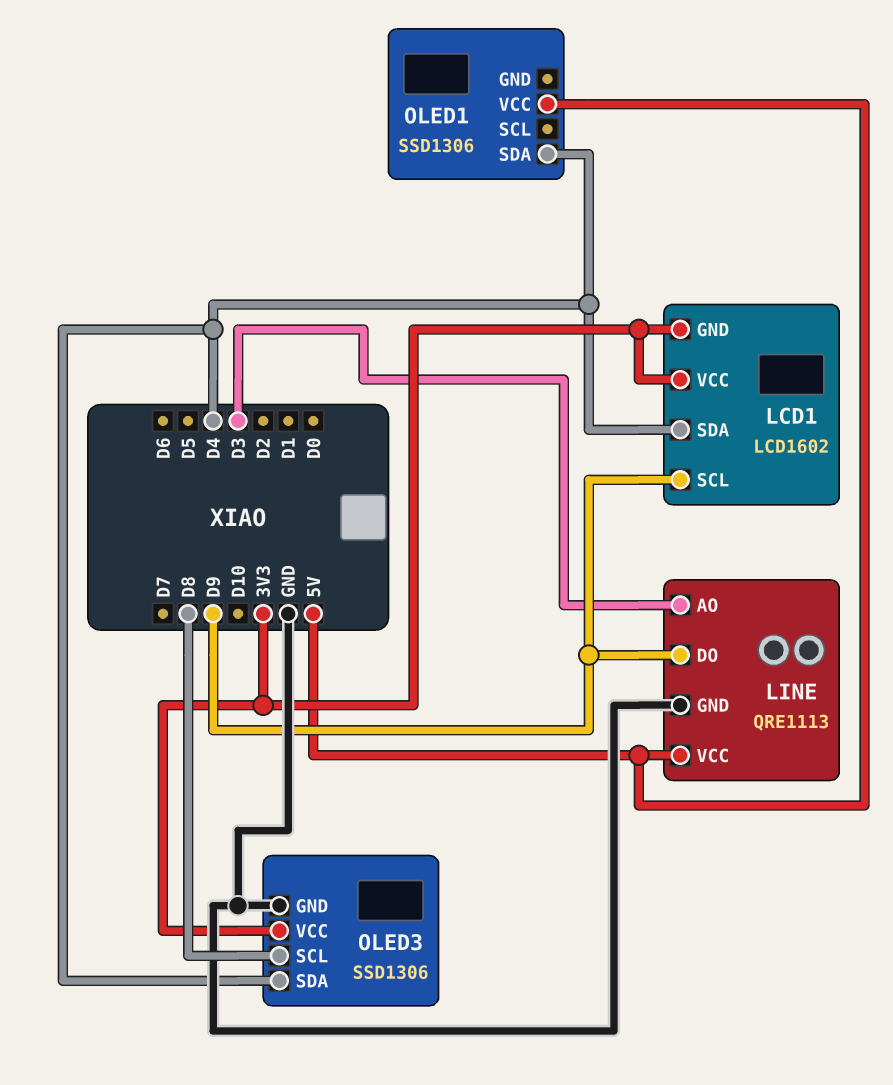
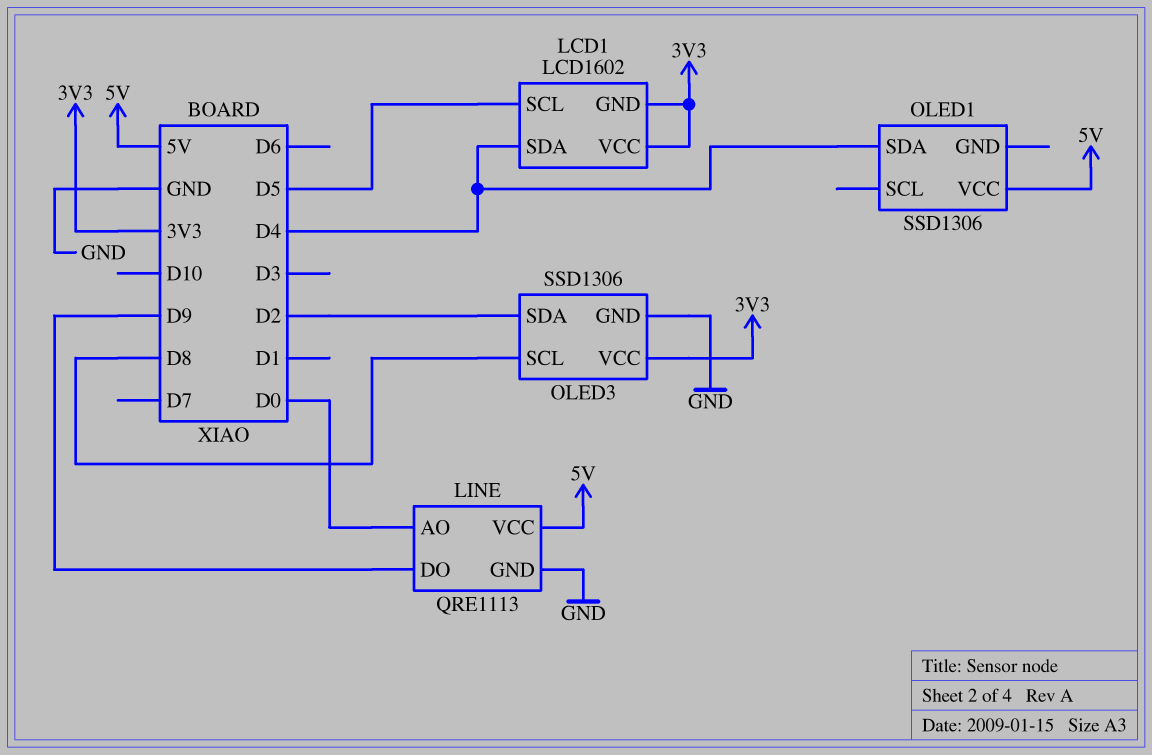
LCD1 pin SCL: D9 -> D5
LINE pin AO: D3 -> D0
OLED3 pin SDA: D4 -> D2

